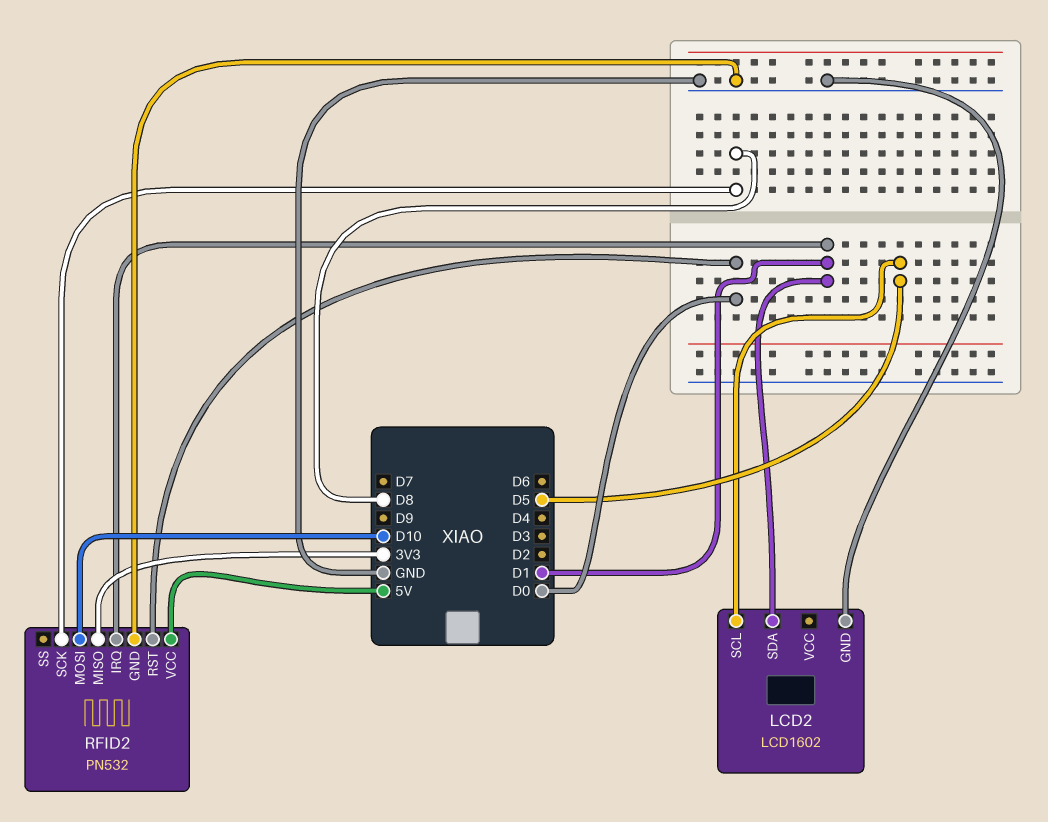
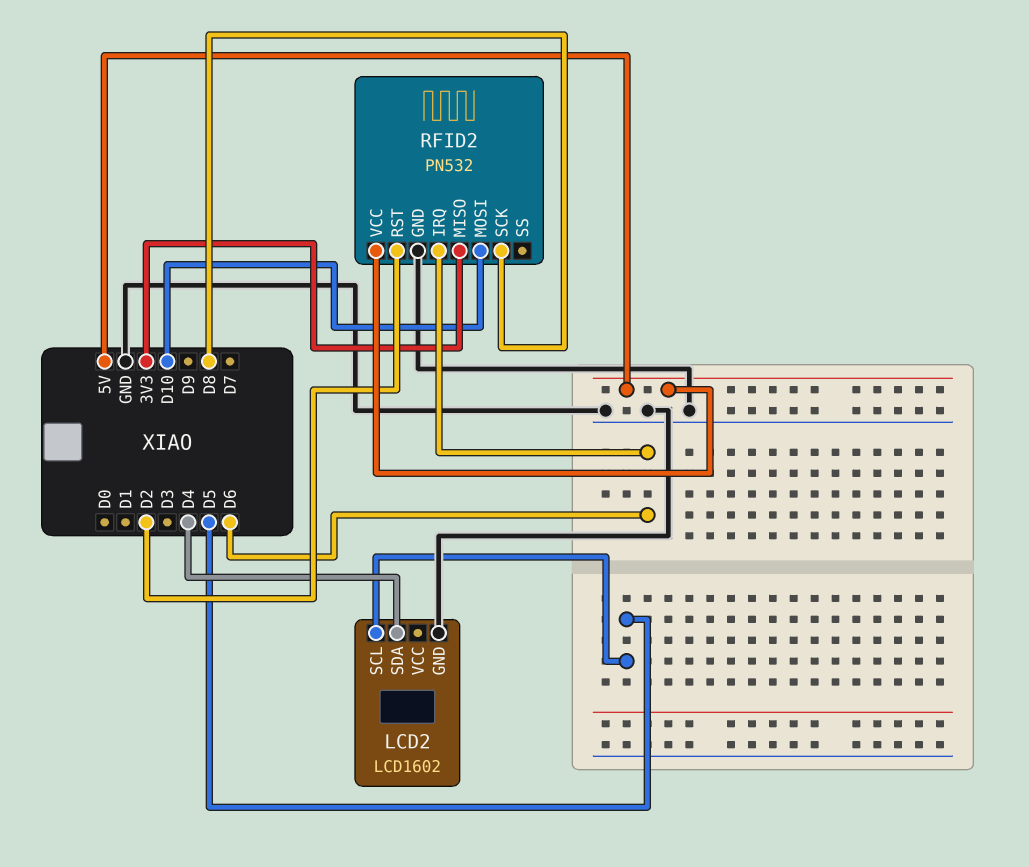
LCD2 pin SDA: D1 -> D4
RFID2 pin IRQ: D1 -> D6
RFID2 pin RST: D0 -> D2

